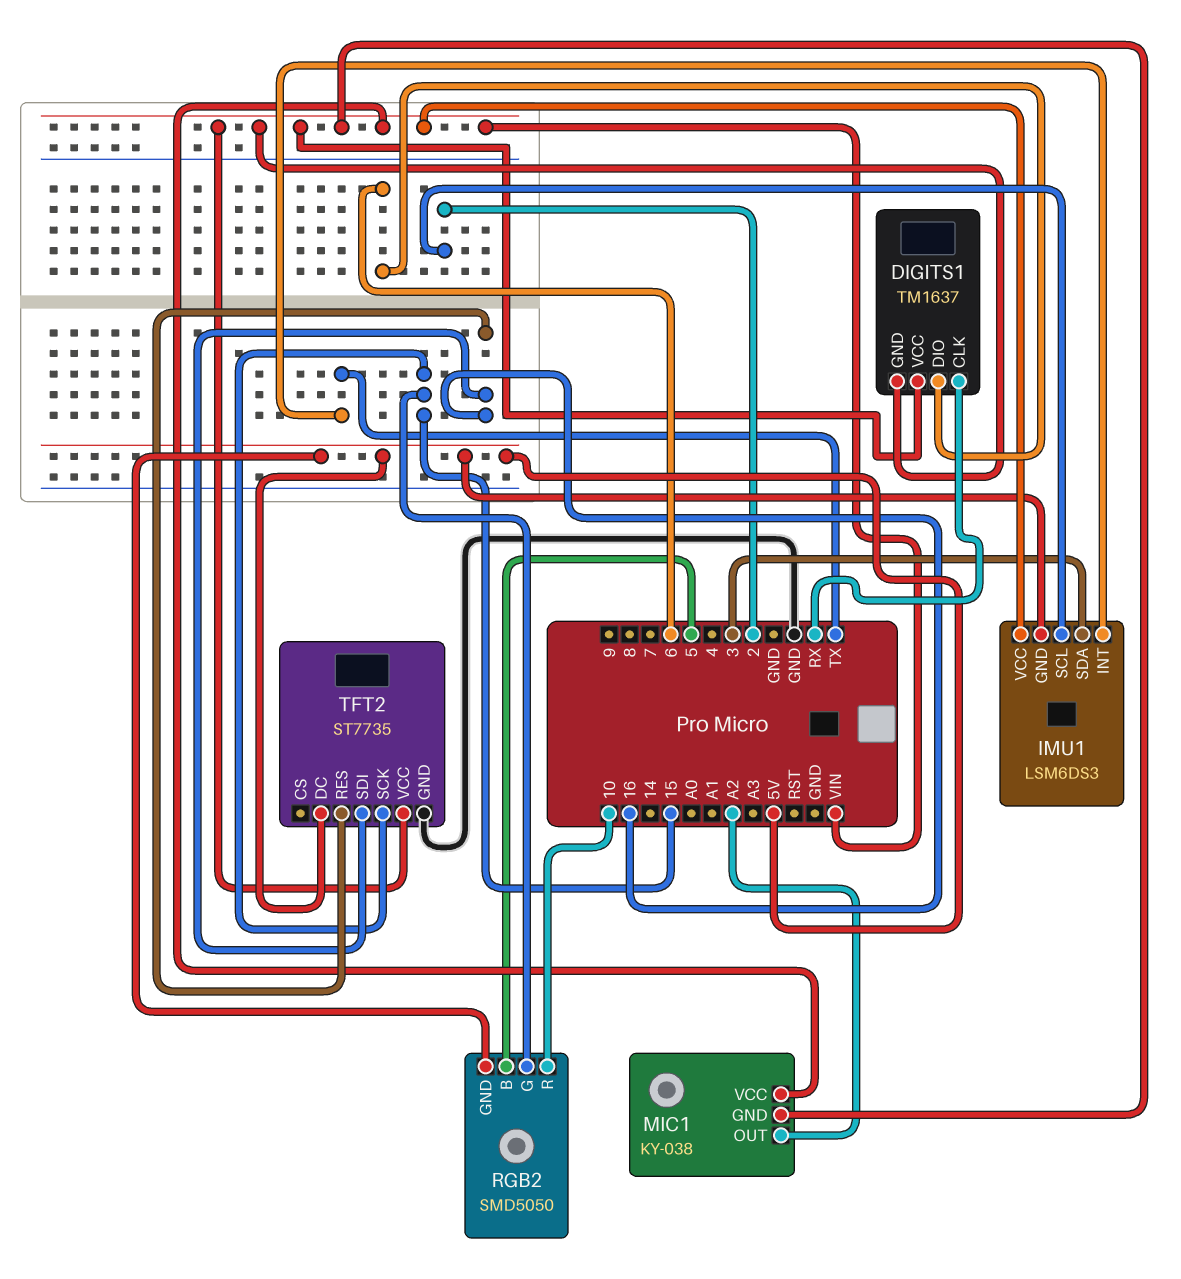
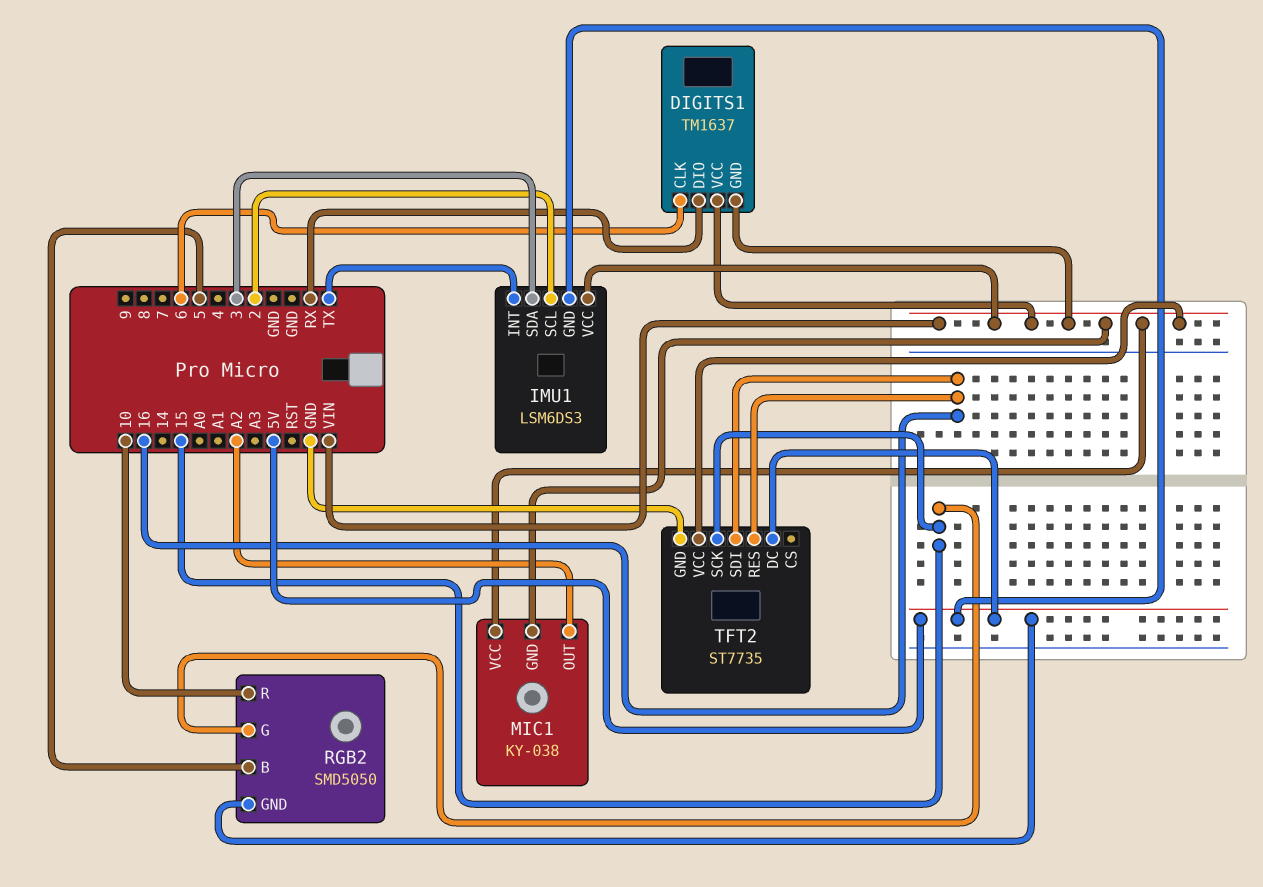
DIGITS1 pin CLK: RX -> 6
DIGITS1 pin DIO: 6 -> RX

